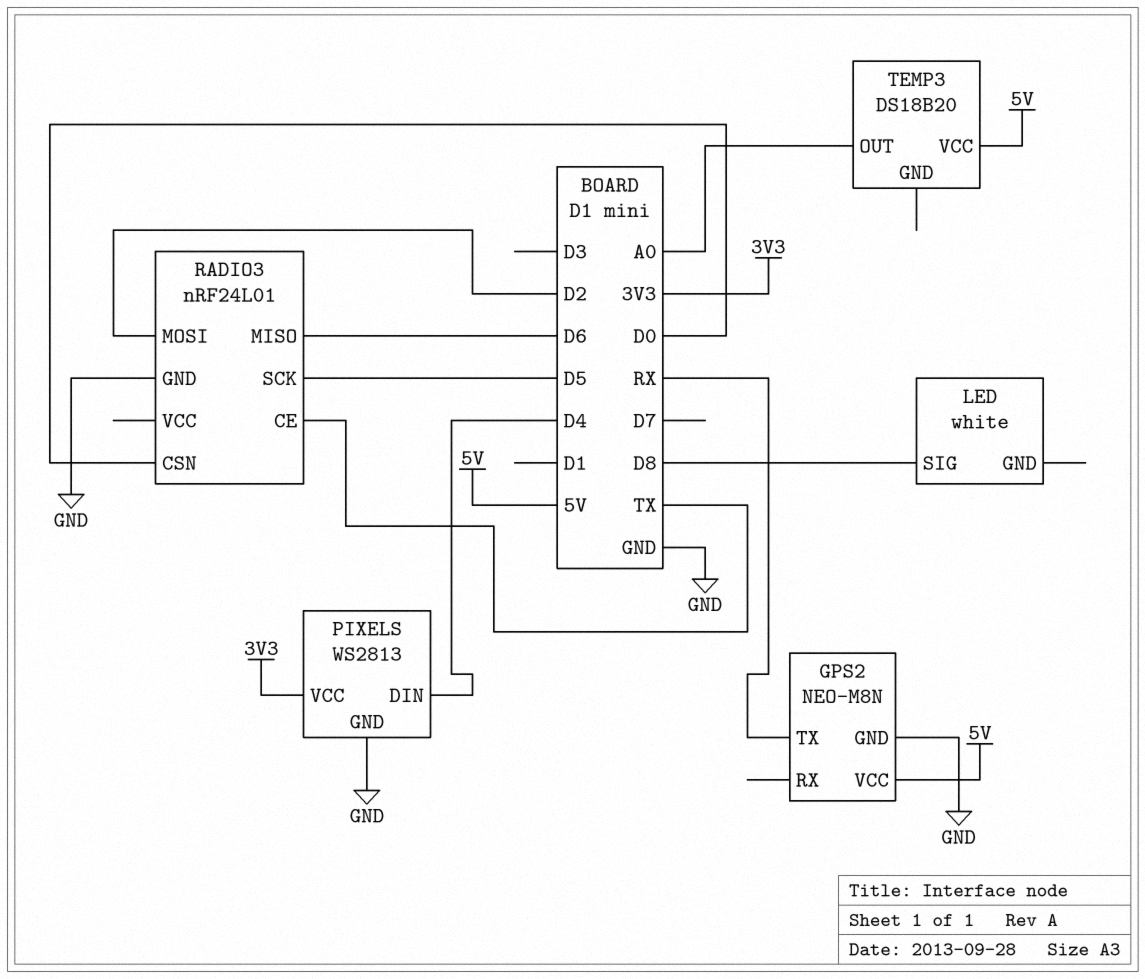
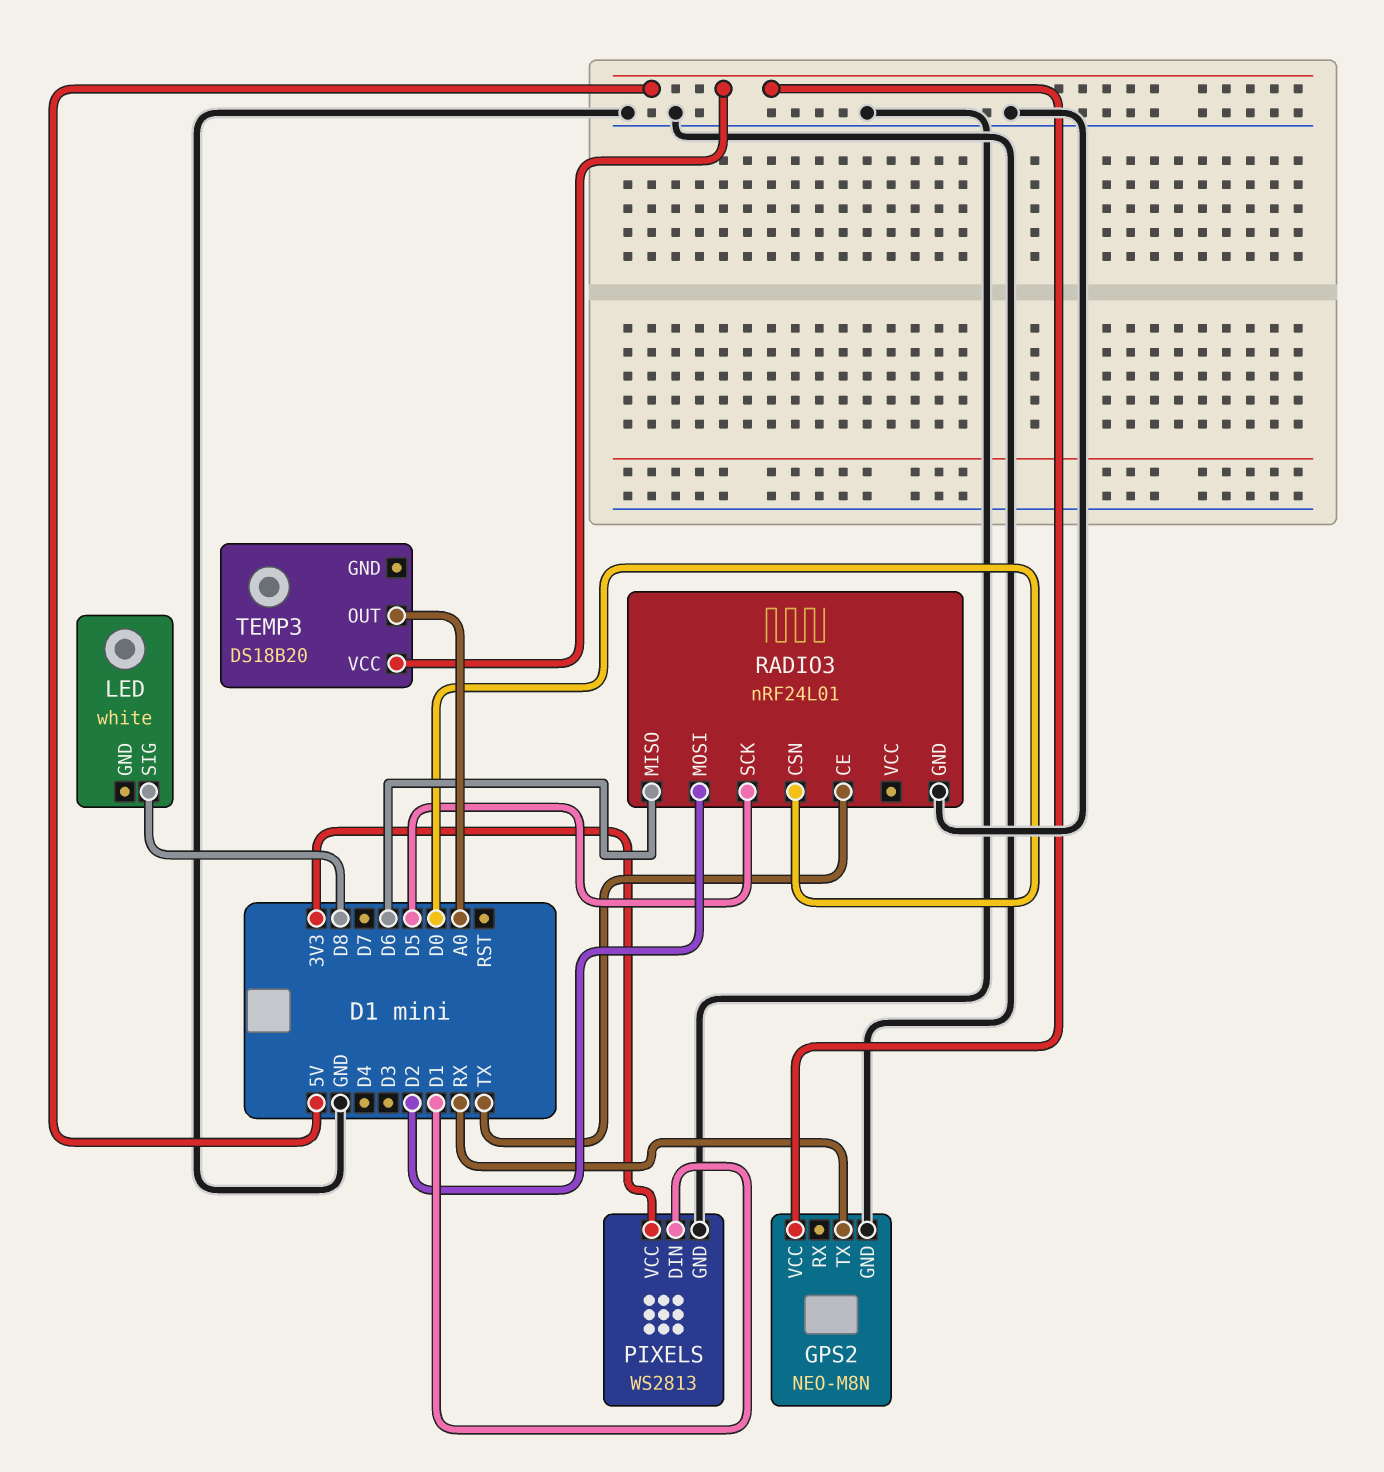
PIXELS pin DIN: D4 -> D1

